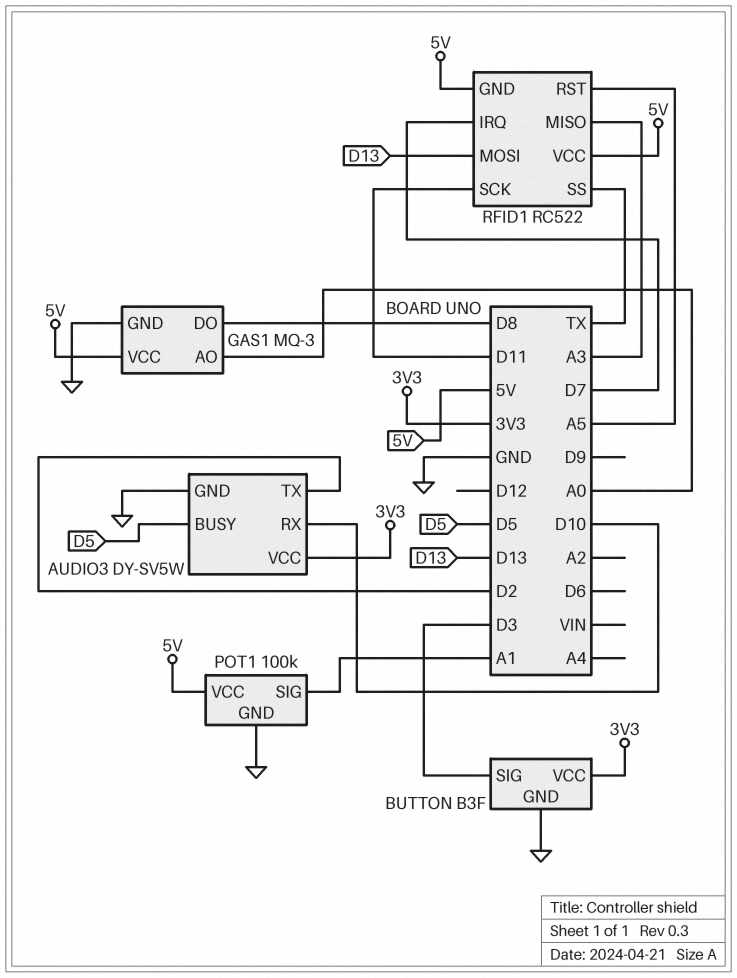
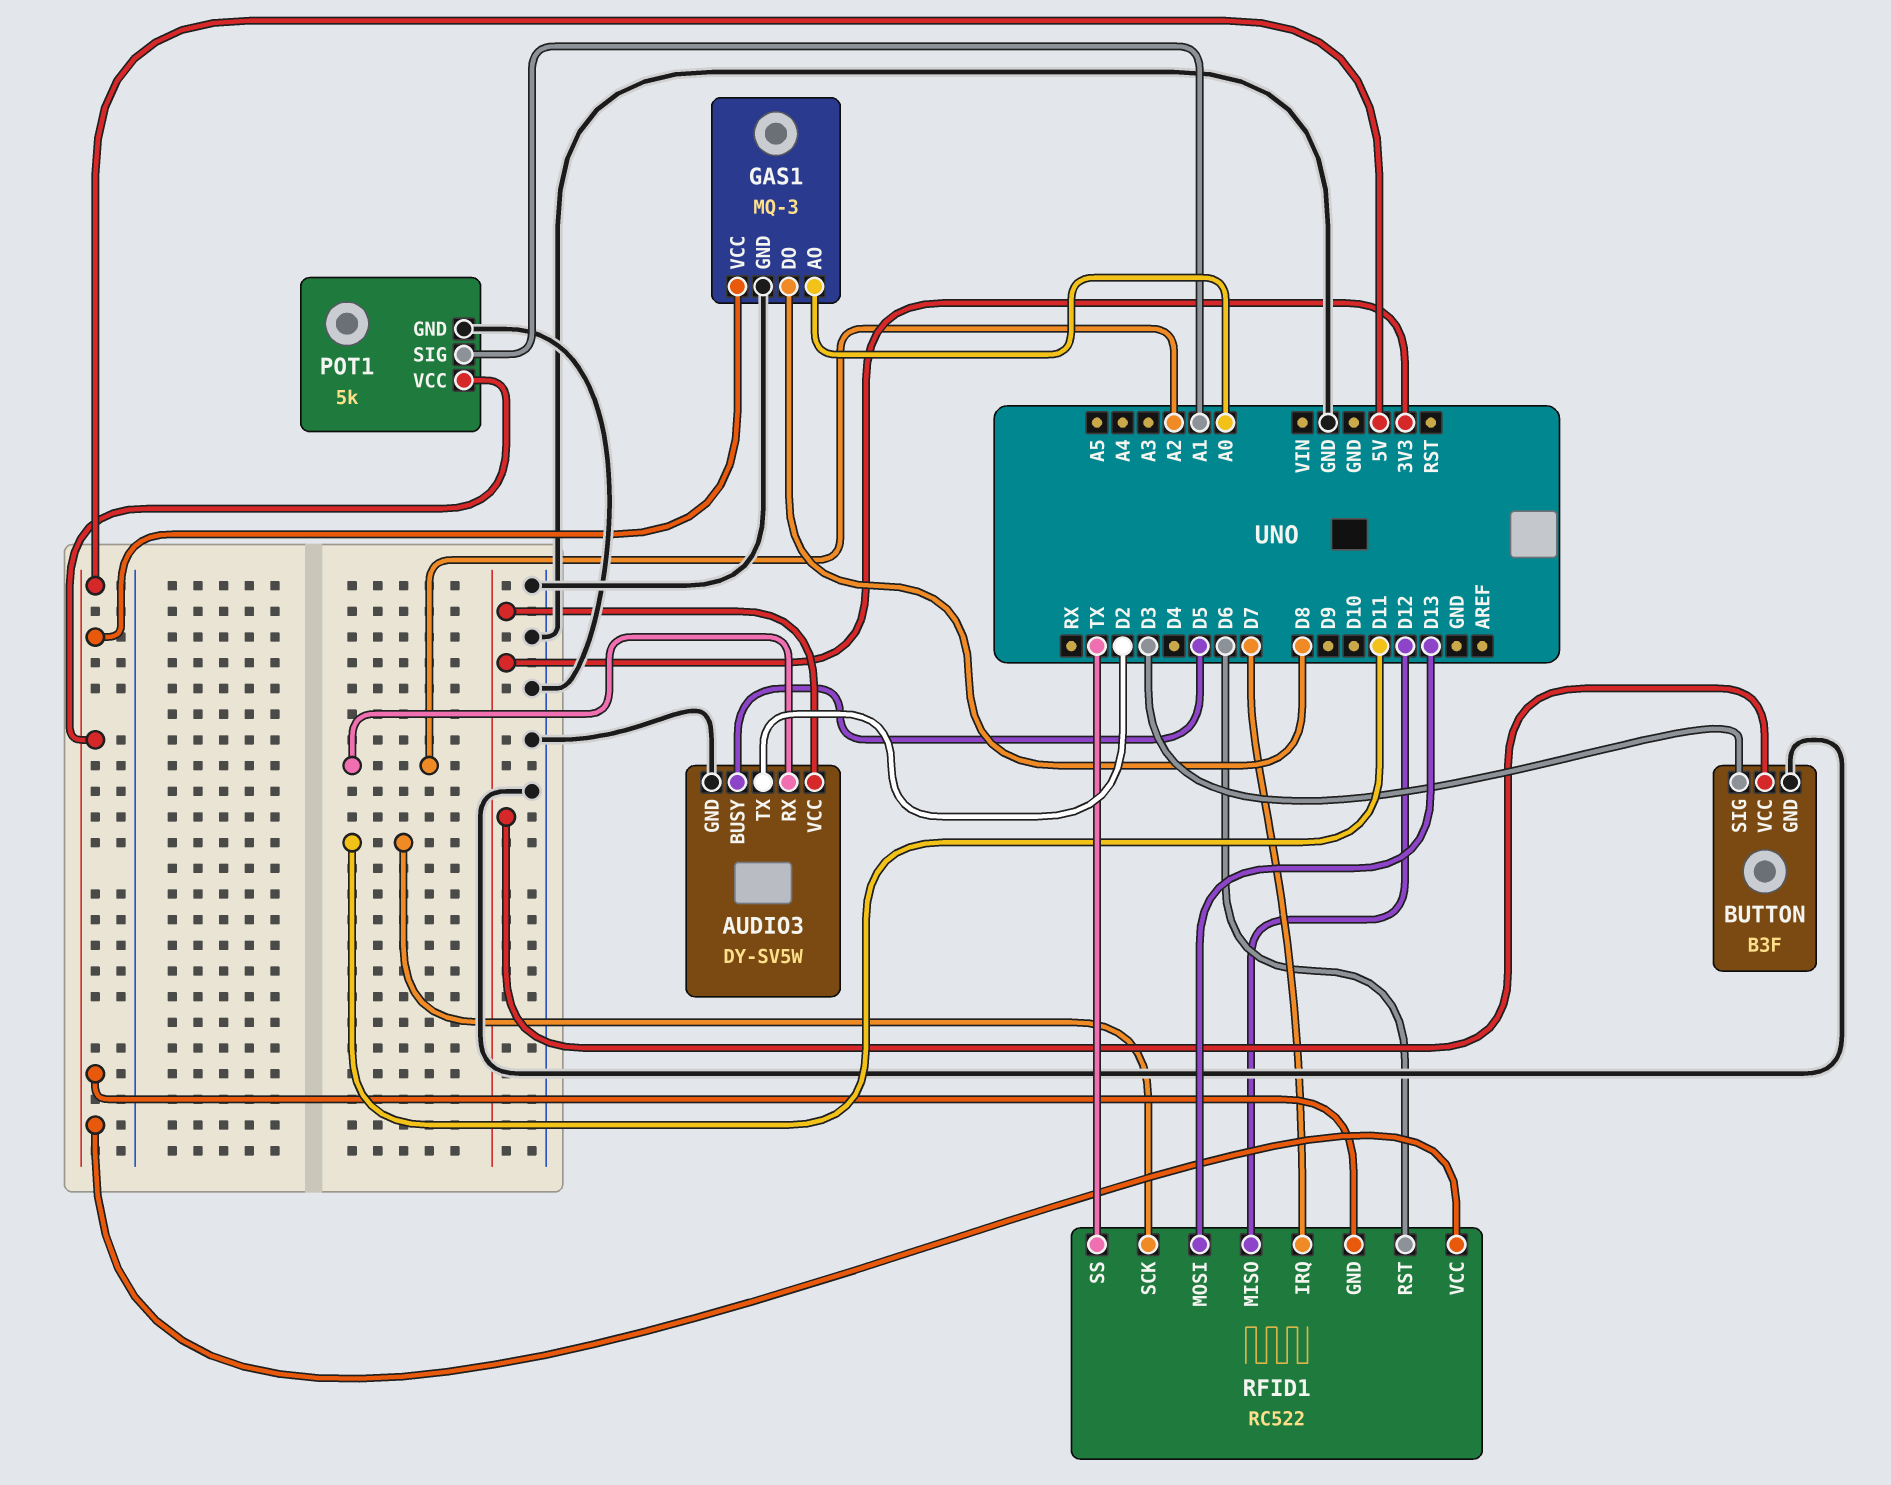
AUDIO3 pin RX: D10 -> A2
POT1: 100k -> 5k
RFID1 pin MISO: A3 -> D12
RFID1 pin RST: A5 -> D6

